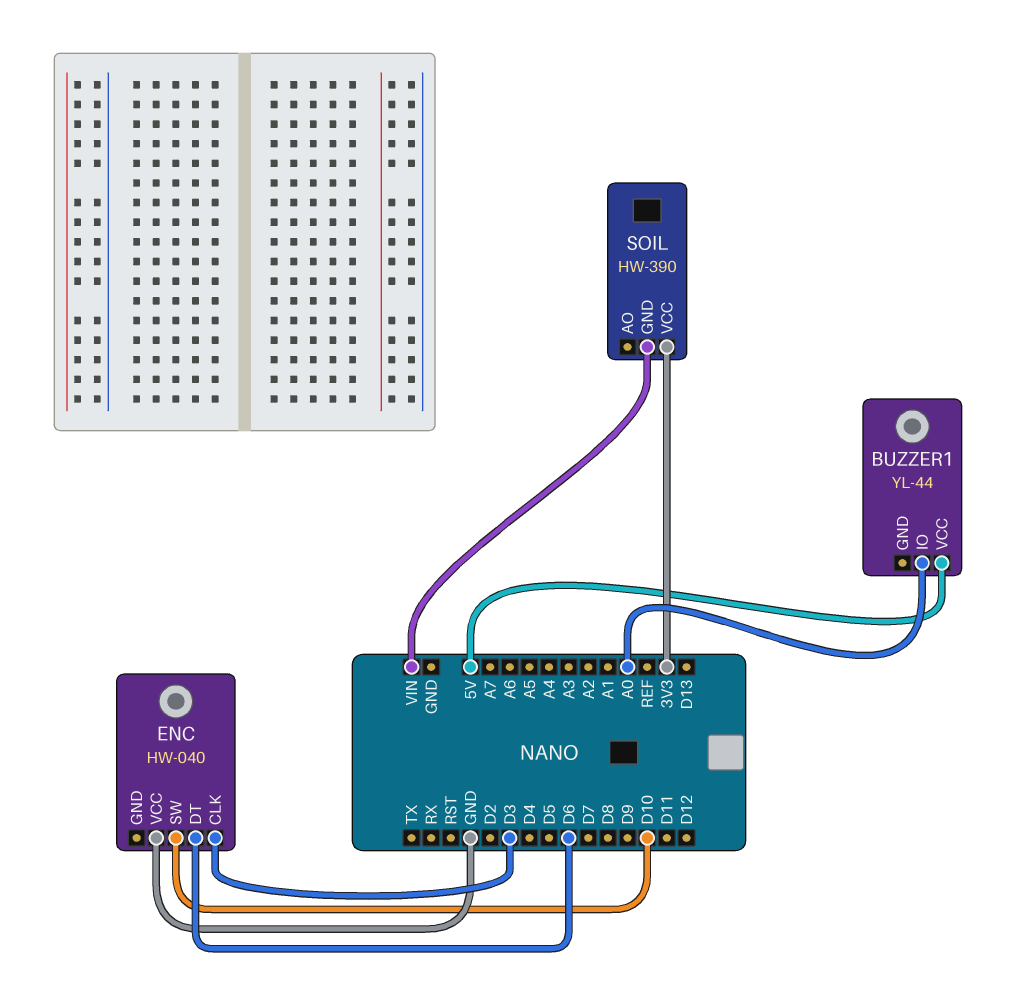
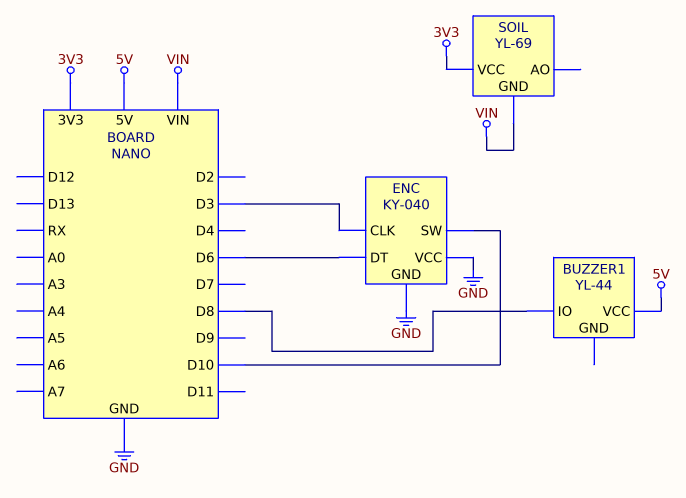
BUZZER1 pin IO: A0 -> D8
ENC: HW-040 -> KY-040
ENC pin GND: none -> GND
SOIL: HW-390 -> YL-69

